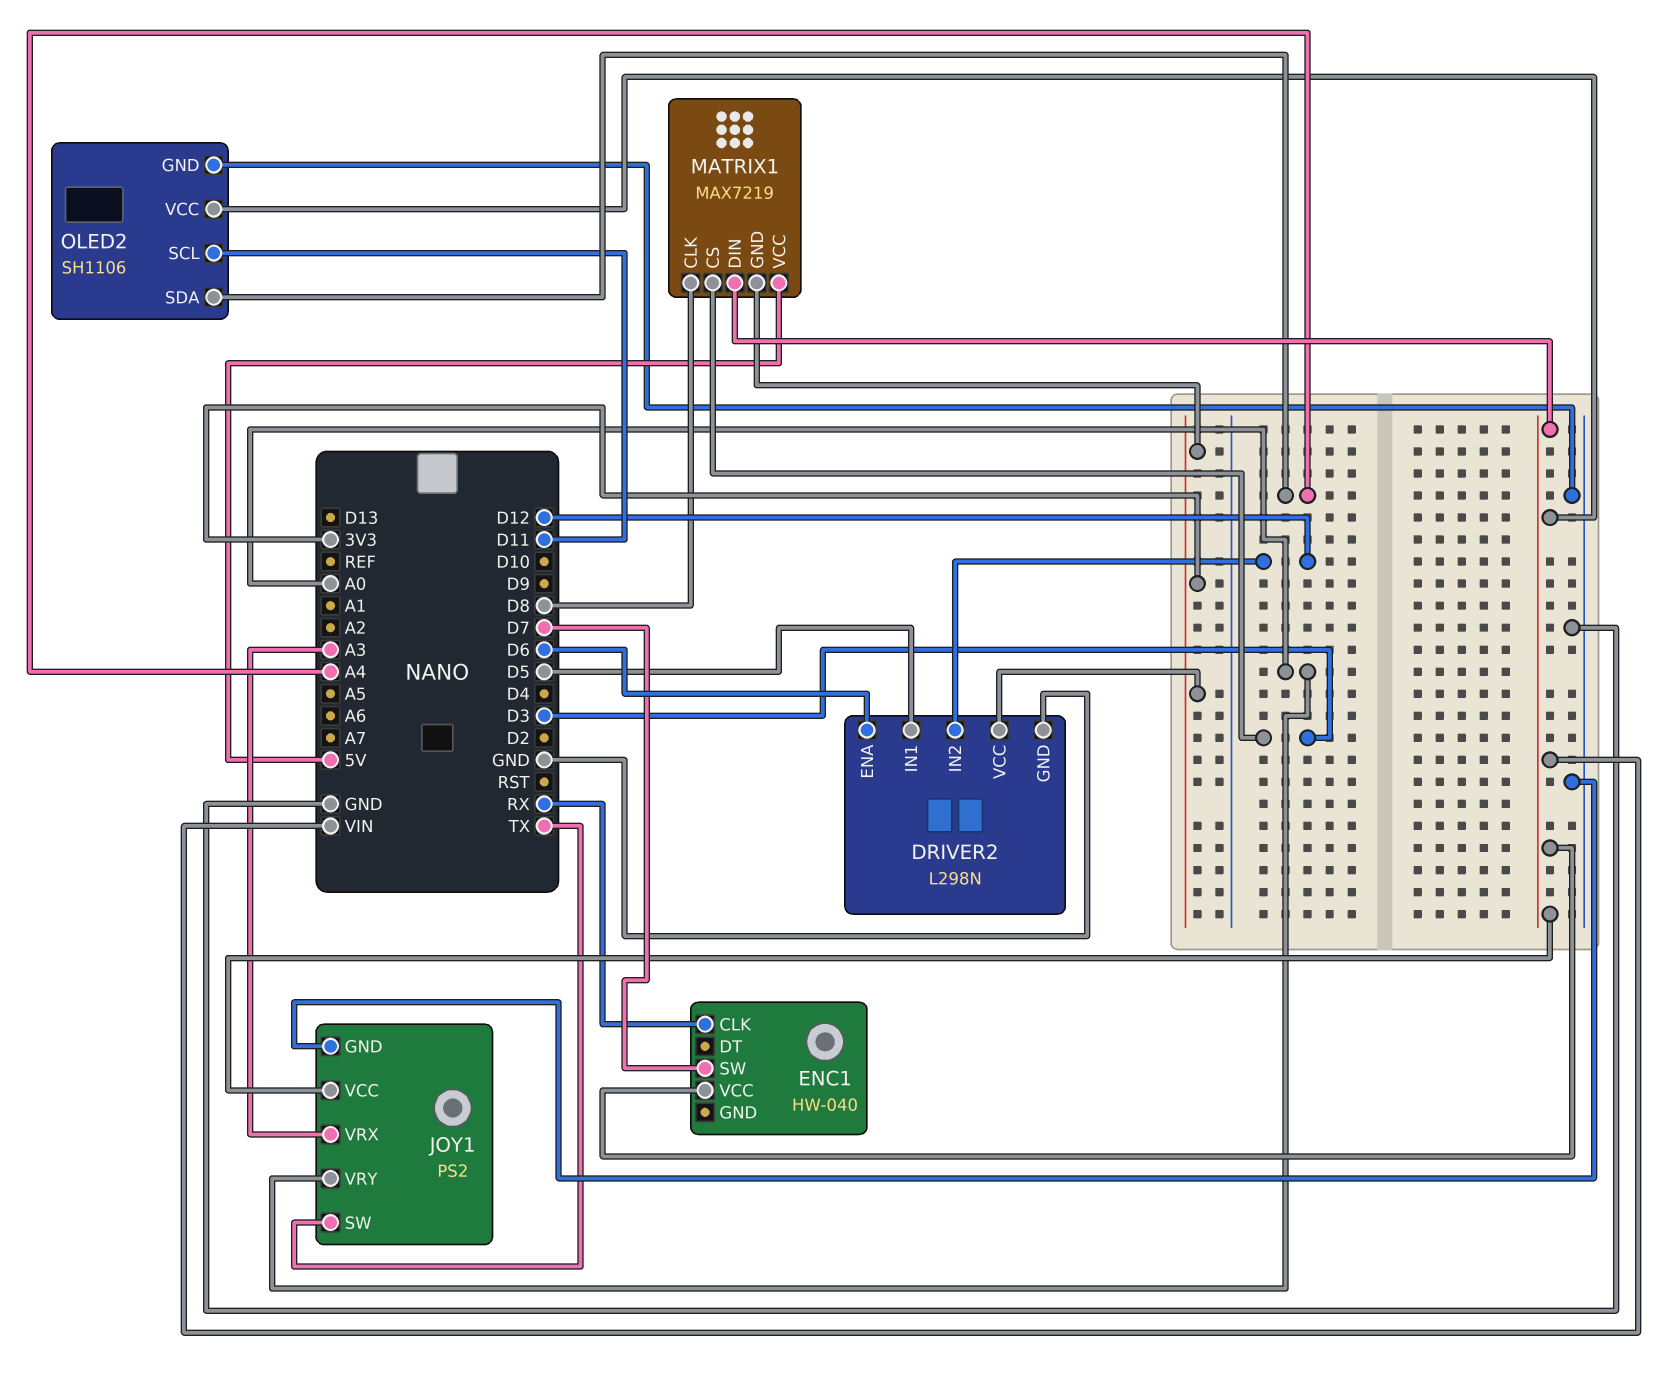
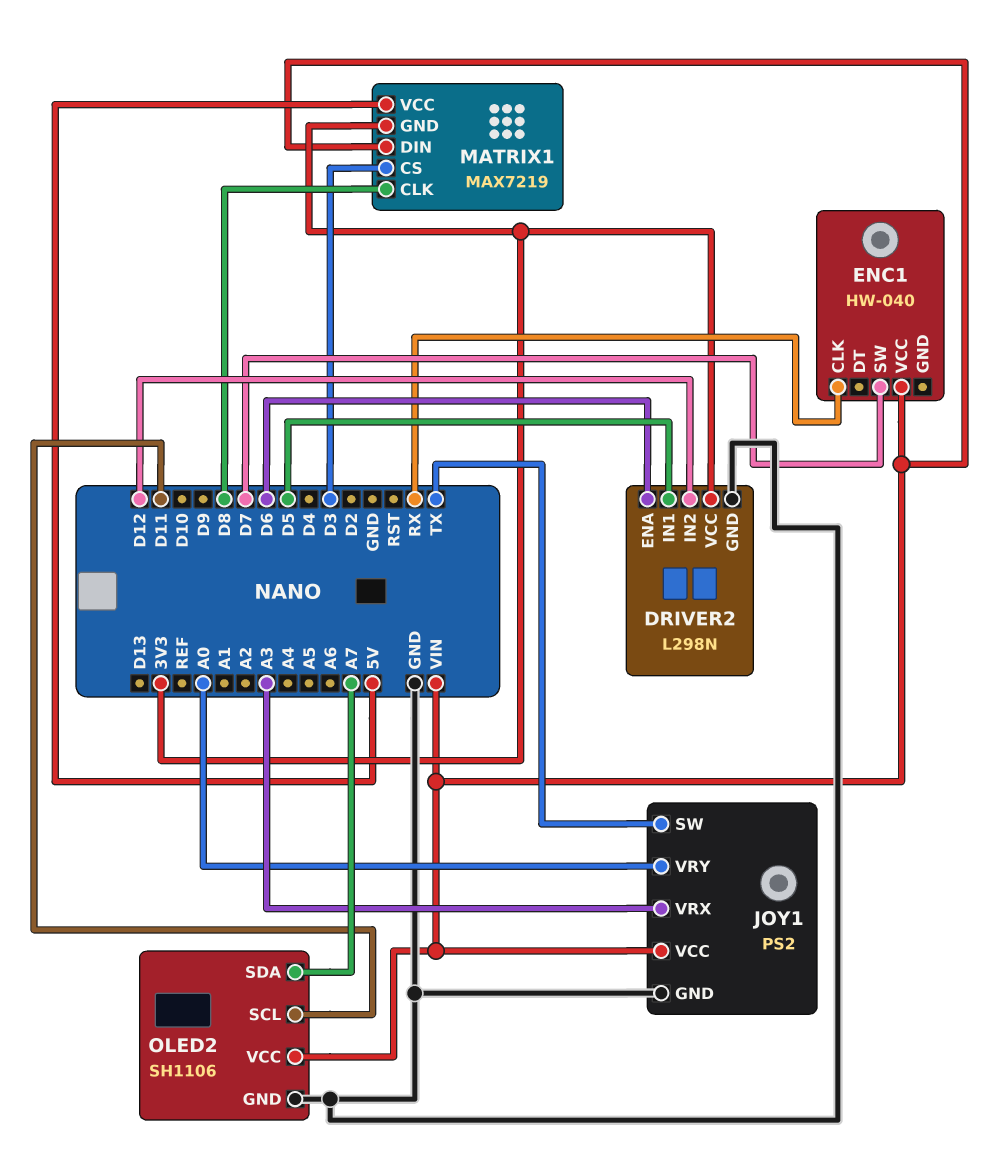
OLED2 pin SDA: A4 -> A7

